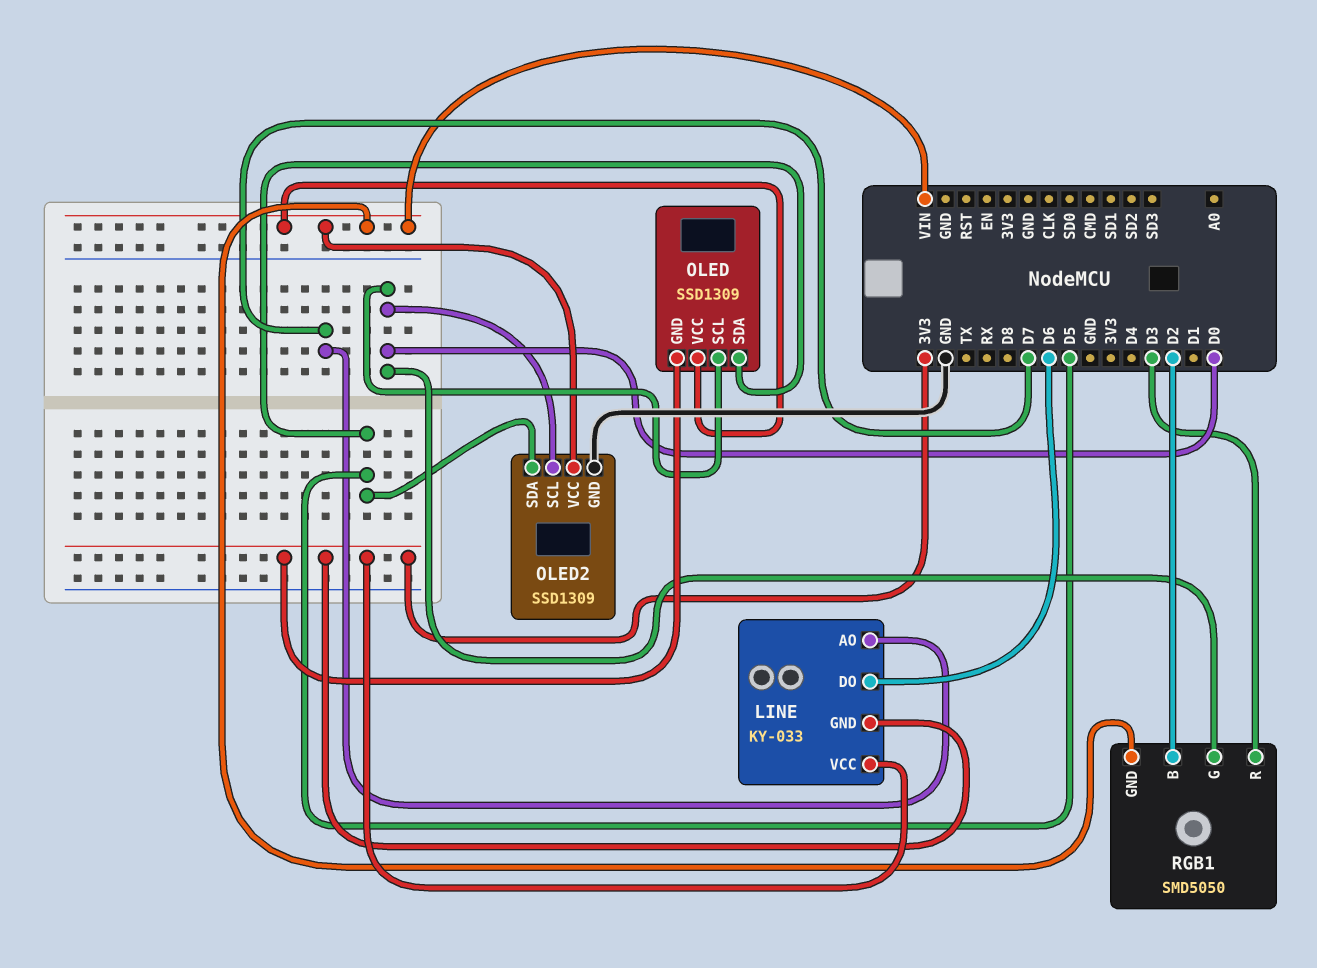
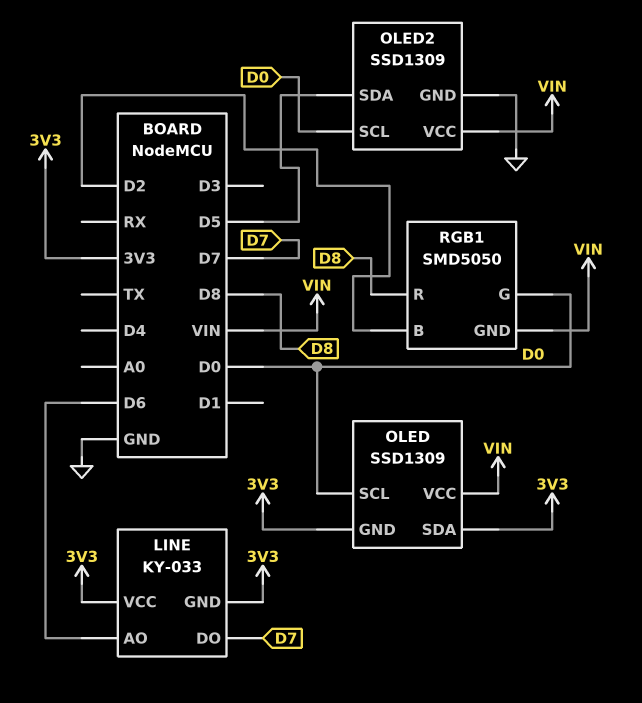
LINE pin AO: D7 -> D6
LINE pin DO: D6 -> D7
OLED pin SDA: D5 -> 3V3
RGB1 pin R: D3 -> D8

